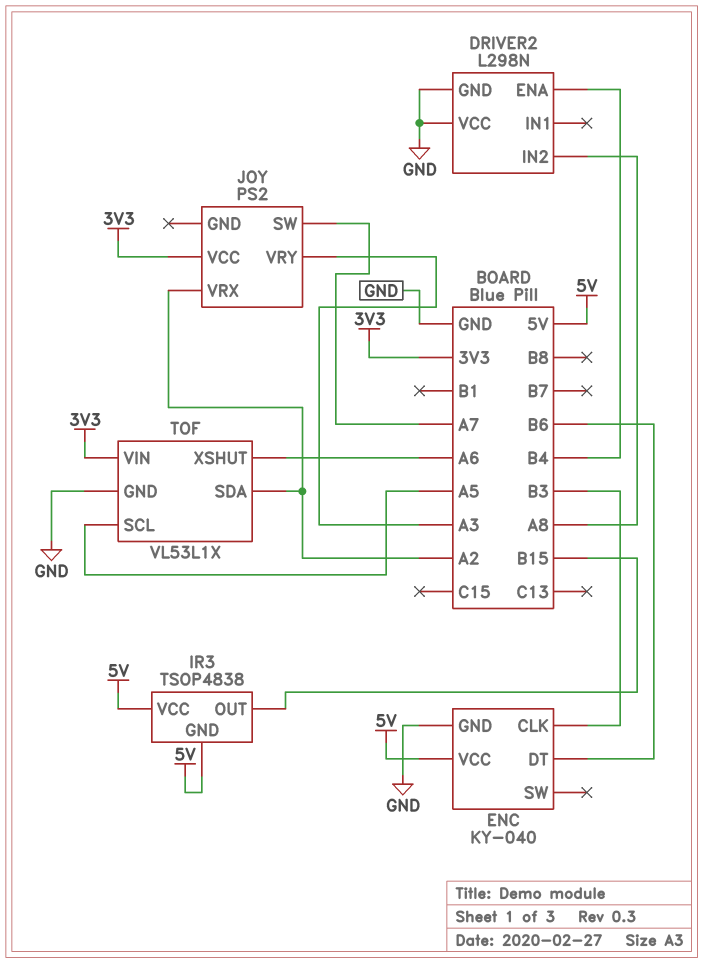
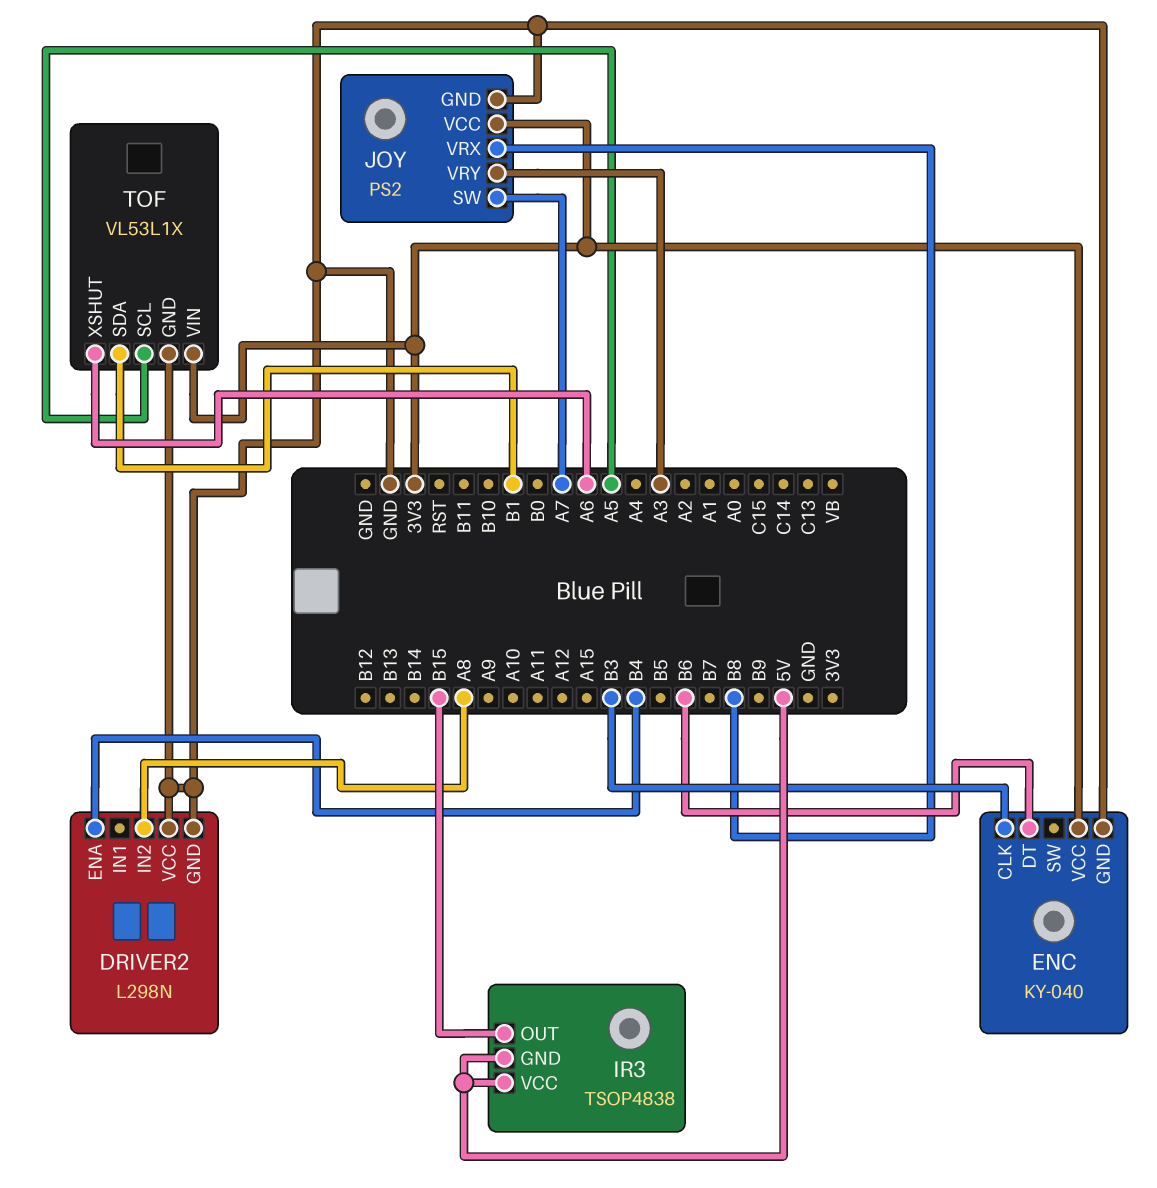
ENC pin VCC: 5V -> 3V3
JOY pin GND: none -> GND
JOY pin VRX: A2 -> B8
TOF pin SDA: A2 -> B1

